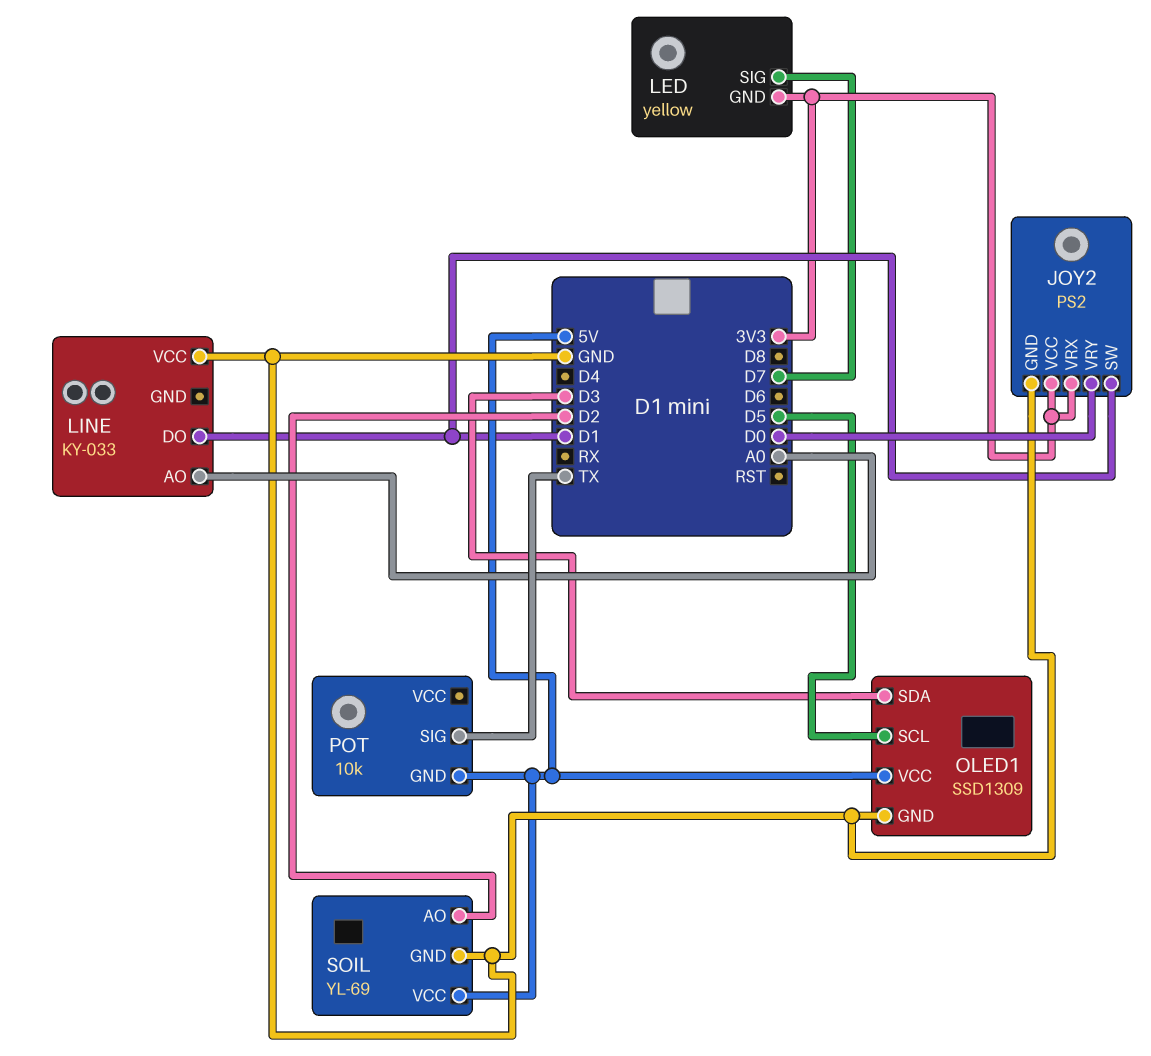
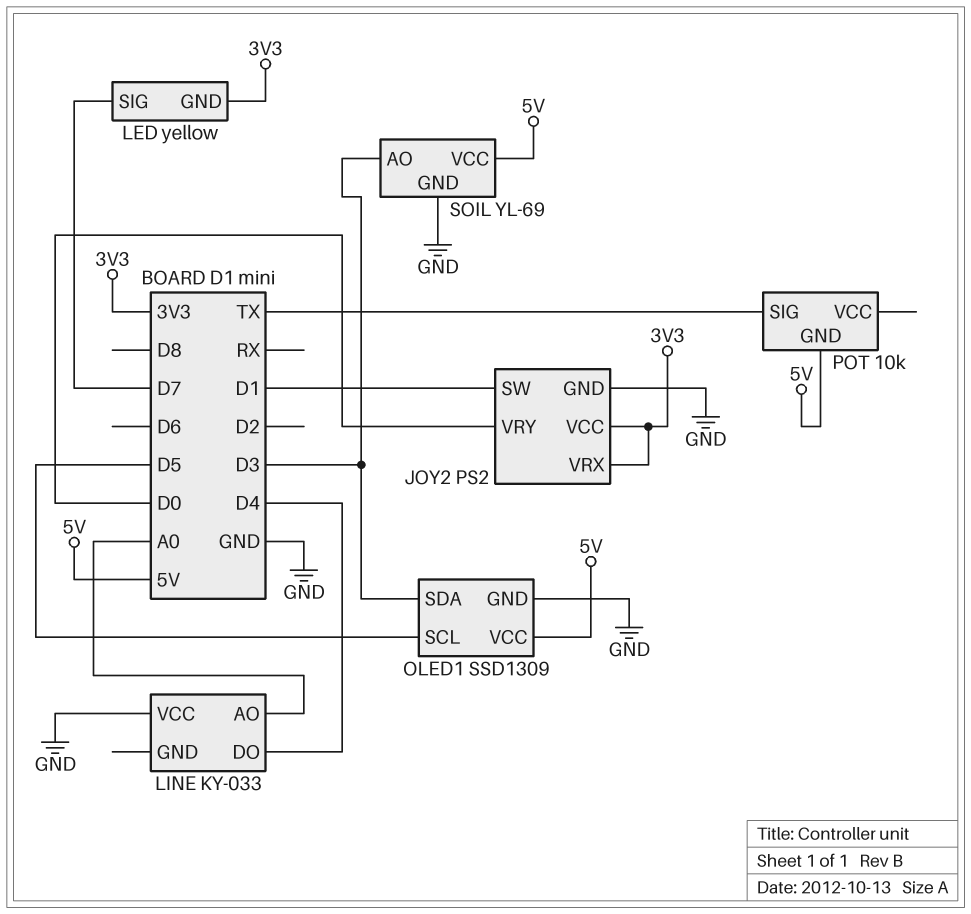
LINE pin DO: D1 -> D4
SOIL pin AO: D2 -> D3

